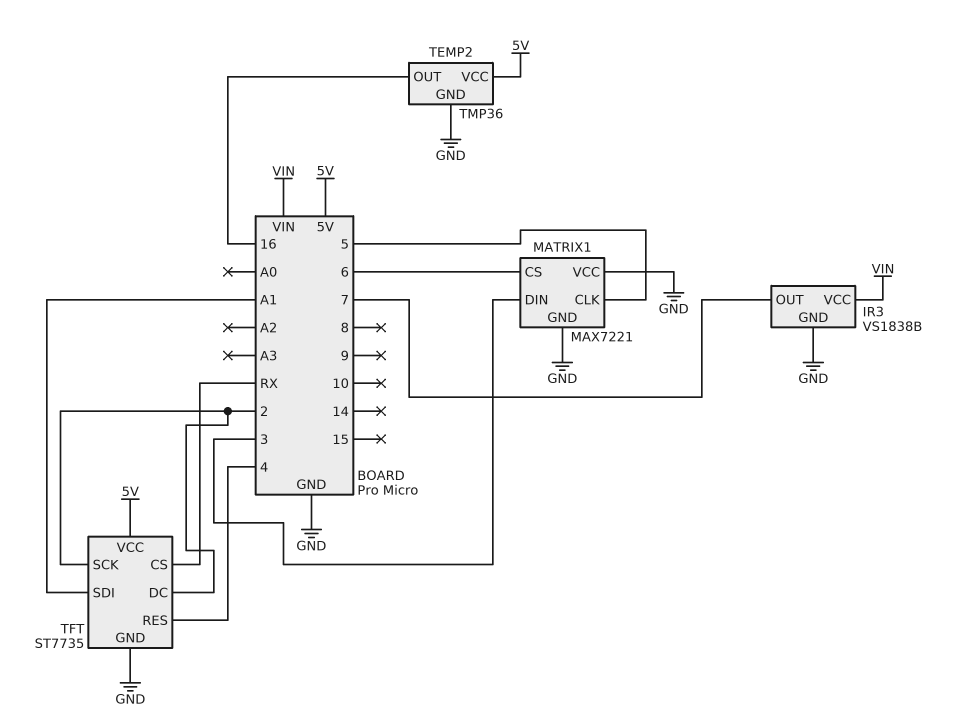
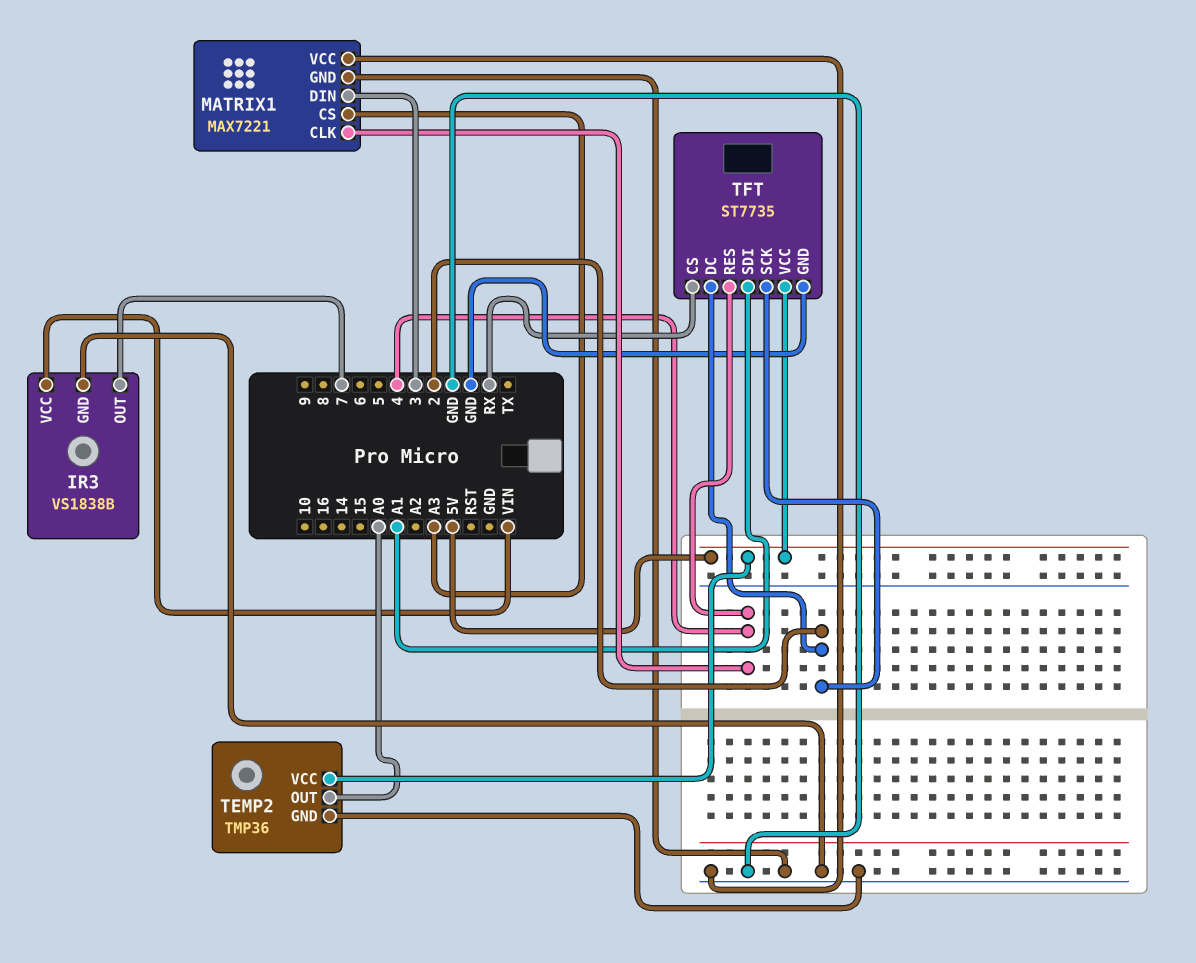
MATRIX1 pin CLK: 5 -> 4
MATRIX1 pin CS: 6 -> A3
TEMP2 pin OUT: 16 -> A0

